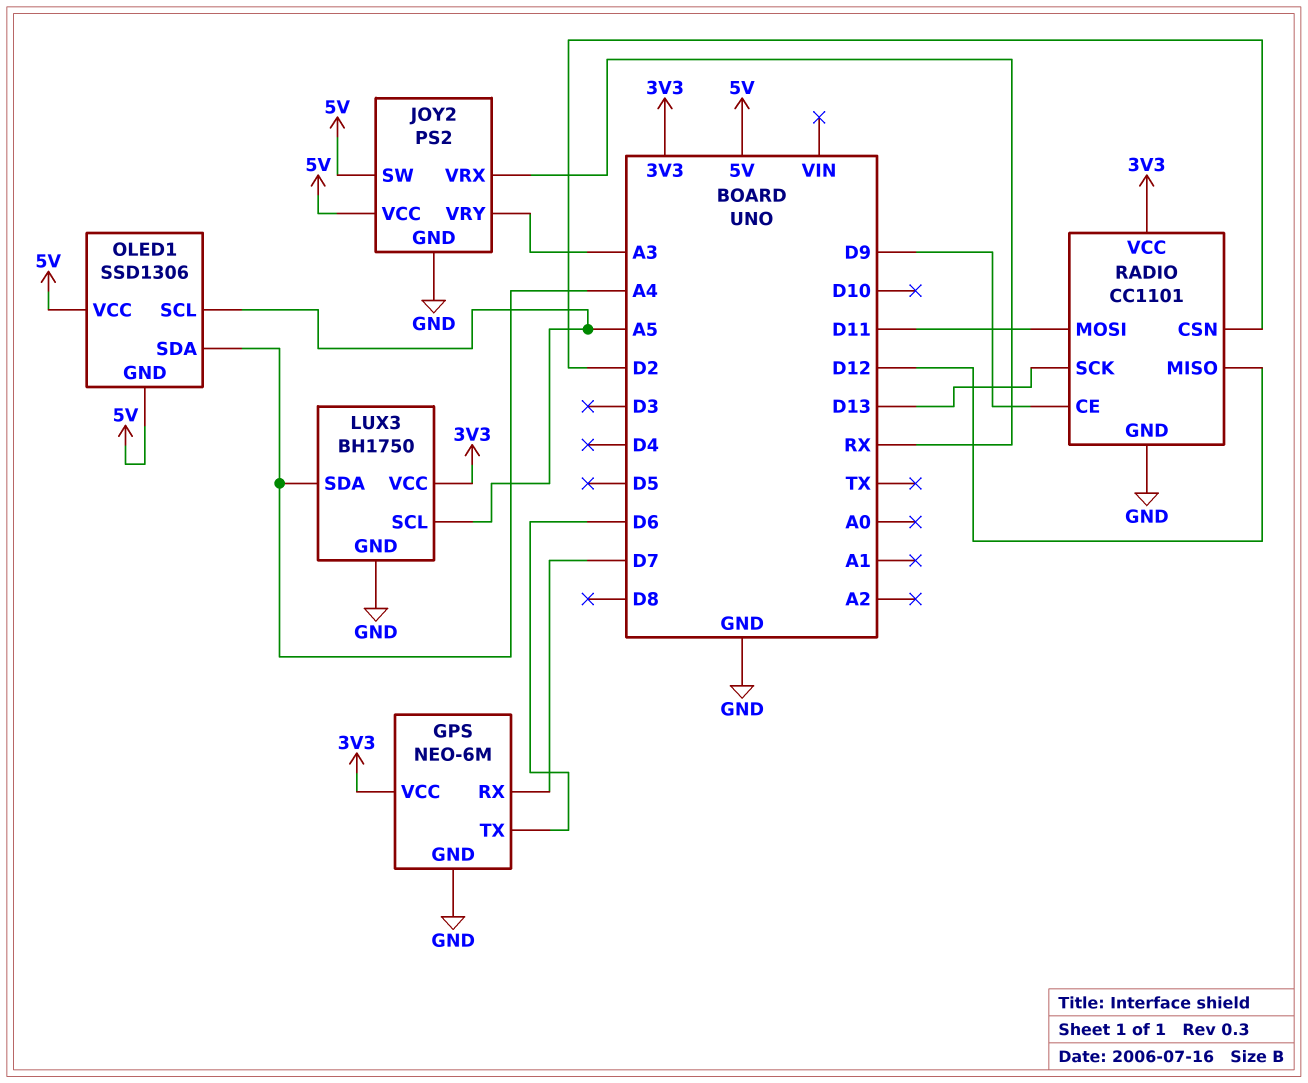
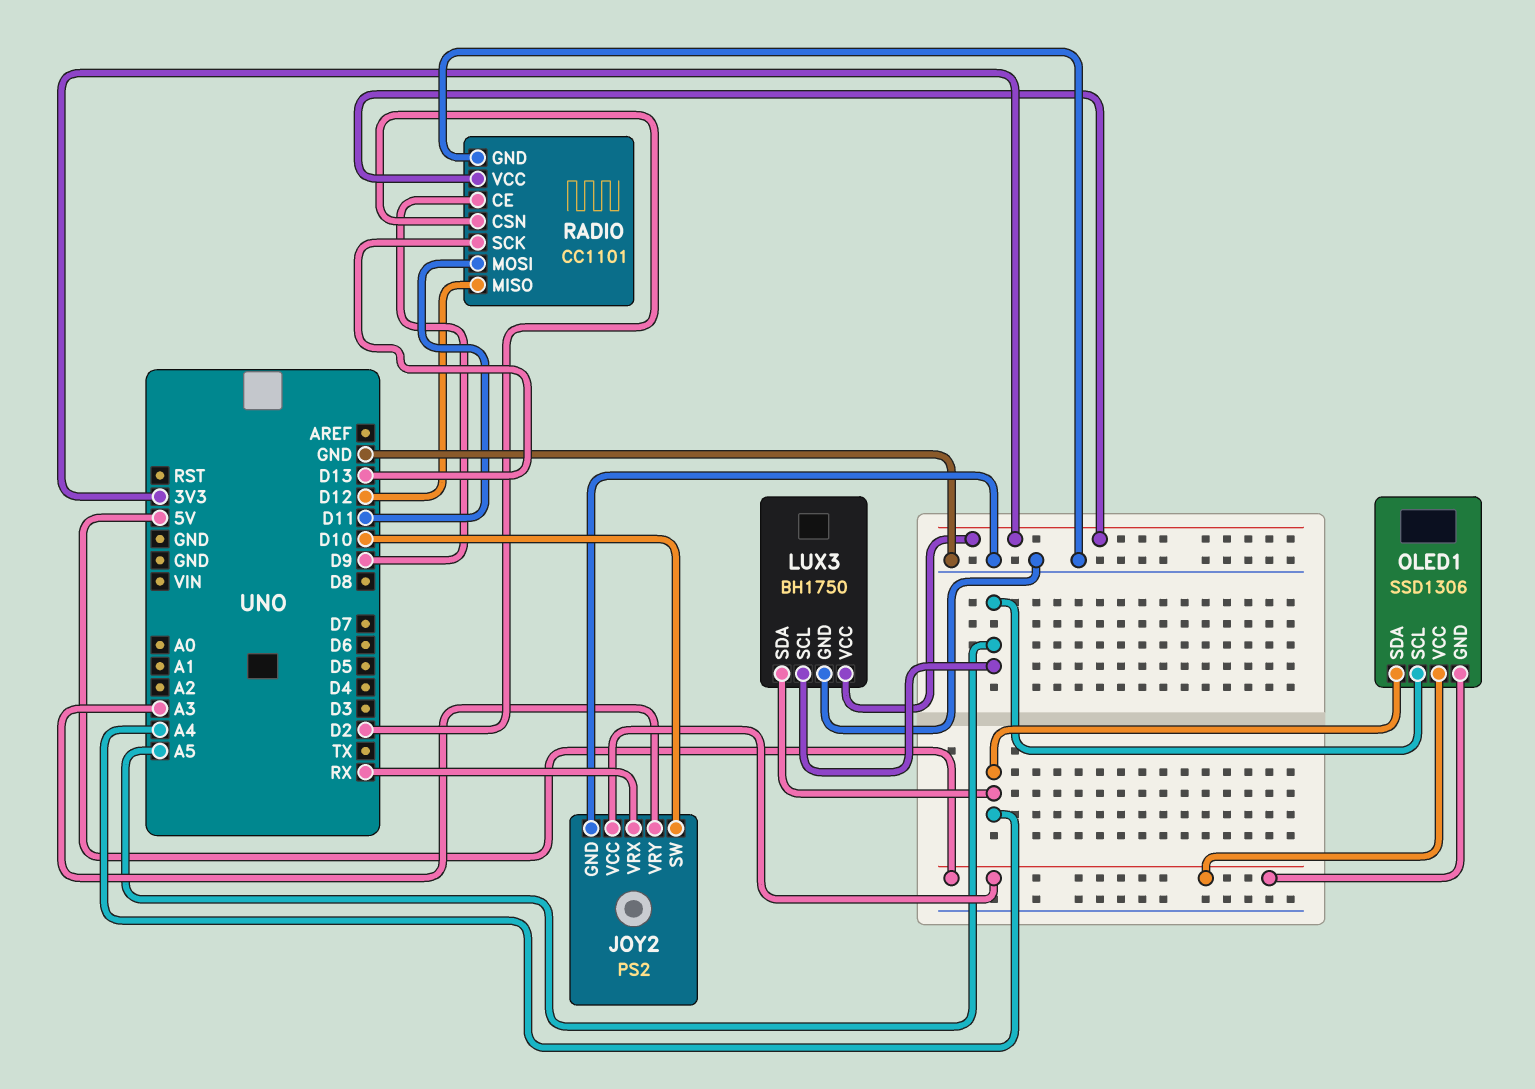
GPS: NEO-6M -> none
GPS pin GND: GND -> none
GPS pin RX: D7 -> none
GPS pin TX: D6 -> none
GPS pin VCC: 3V3 -> none
JOY2 pin SW: 5V -> D10

